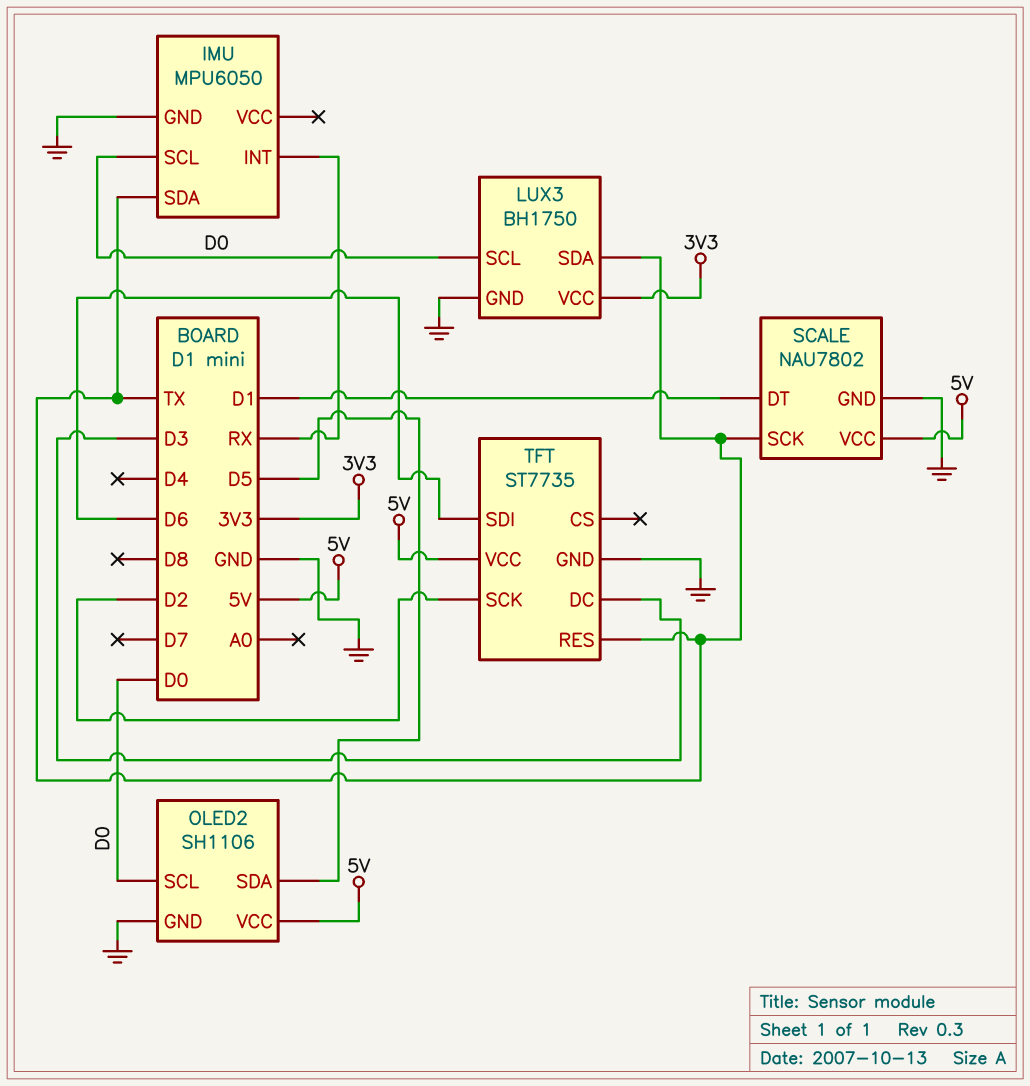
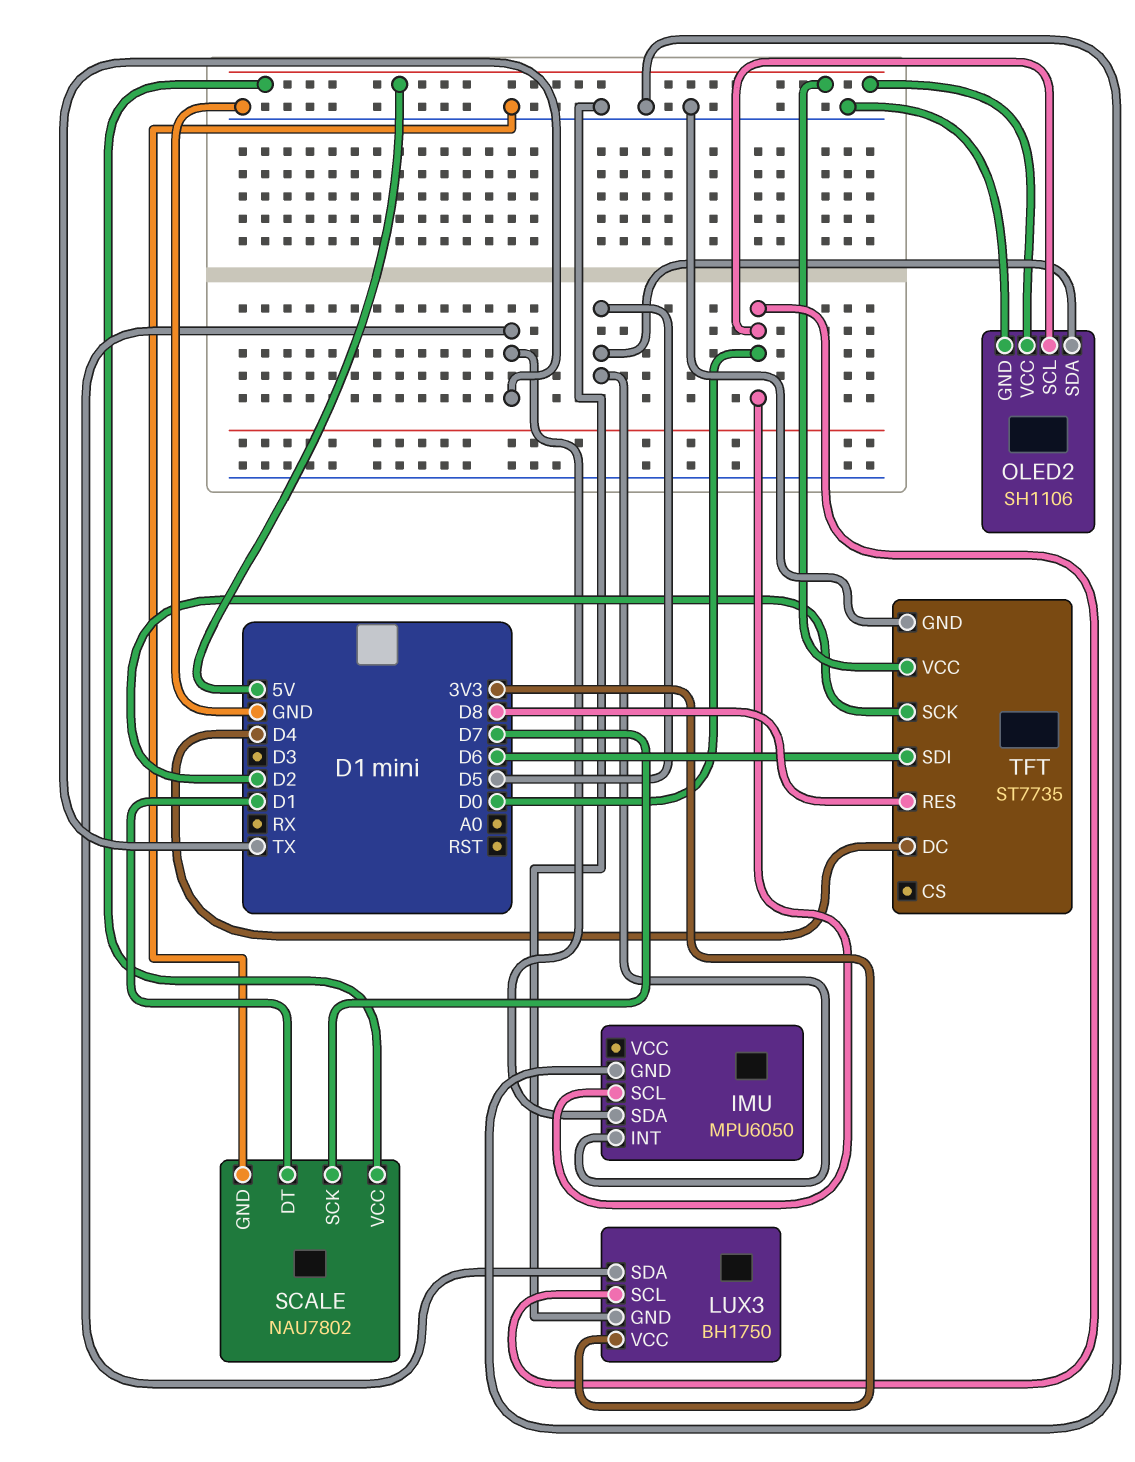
IMU pin INT: RX -> D5
SCALE pin SCK: TX -> D7
TFT pin DC: D3 -> D4
TFT pin RES: TX -> D8

